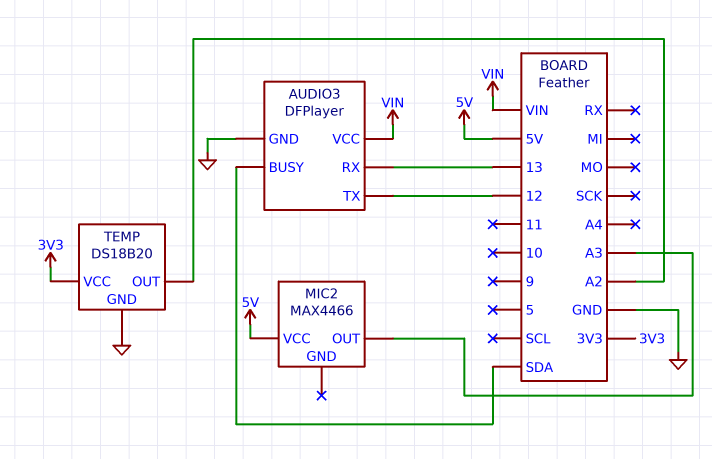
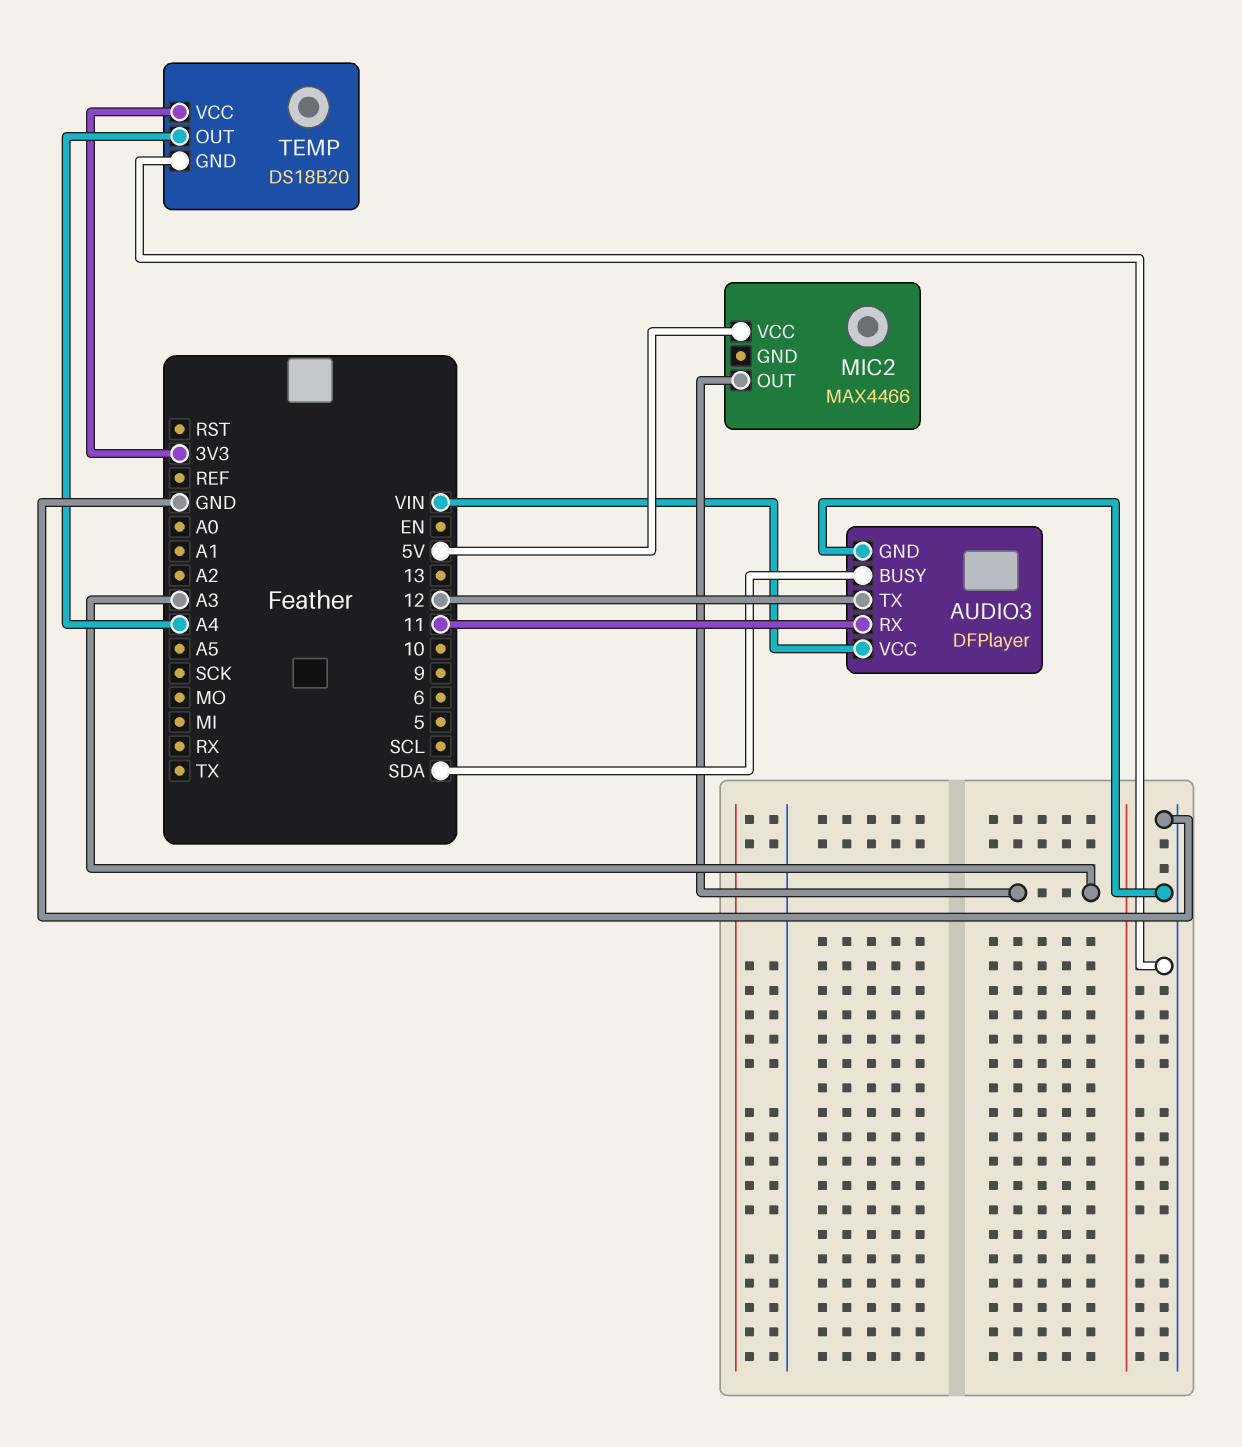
AUDIO3 pin RX: 13 -> 11
TEMP pin OUT: A2 -> A4

